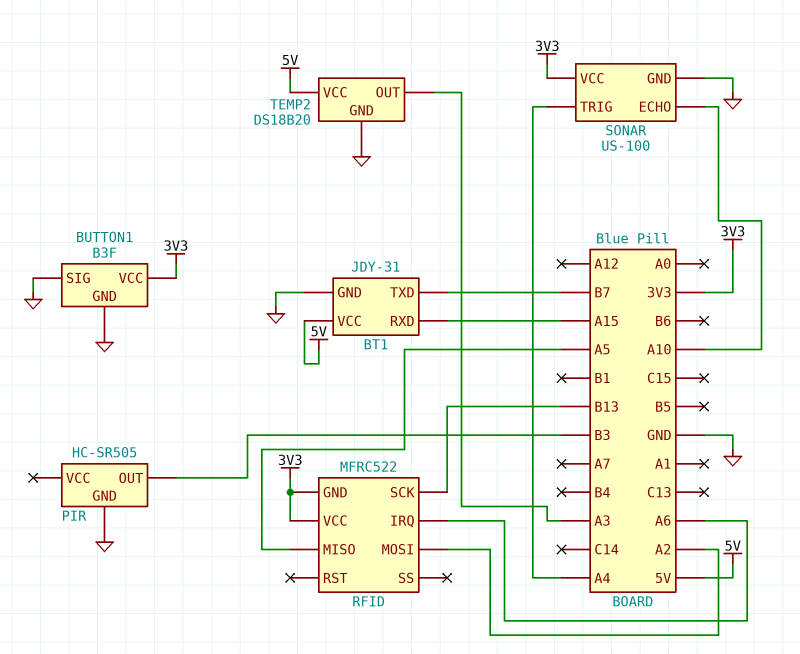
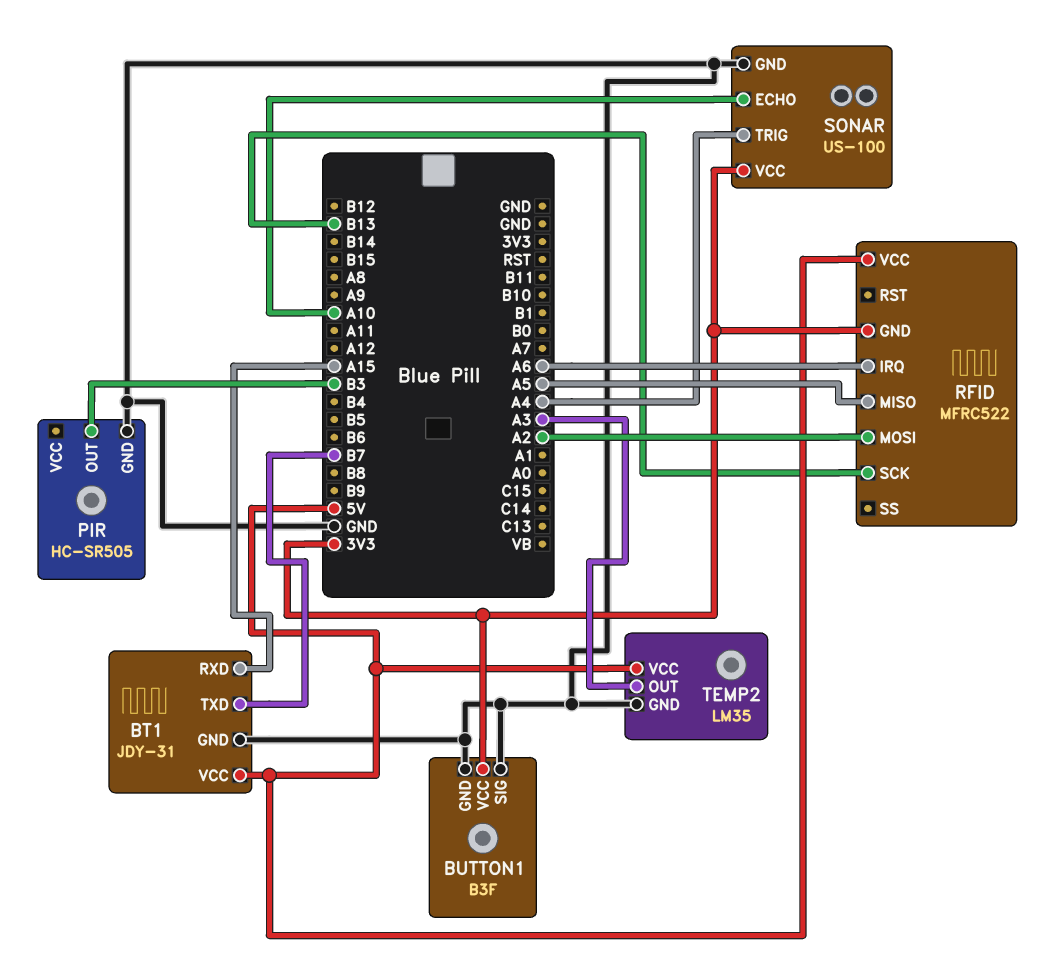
RFID pin VCC: 3V3 -> 5V
TEMP2: DS18B20 -> LM35

